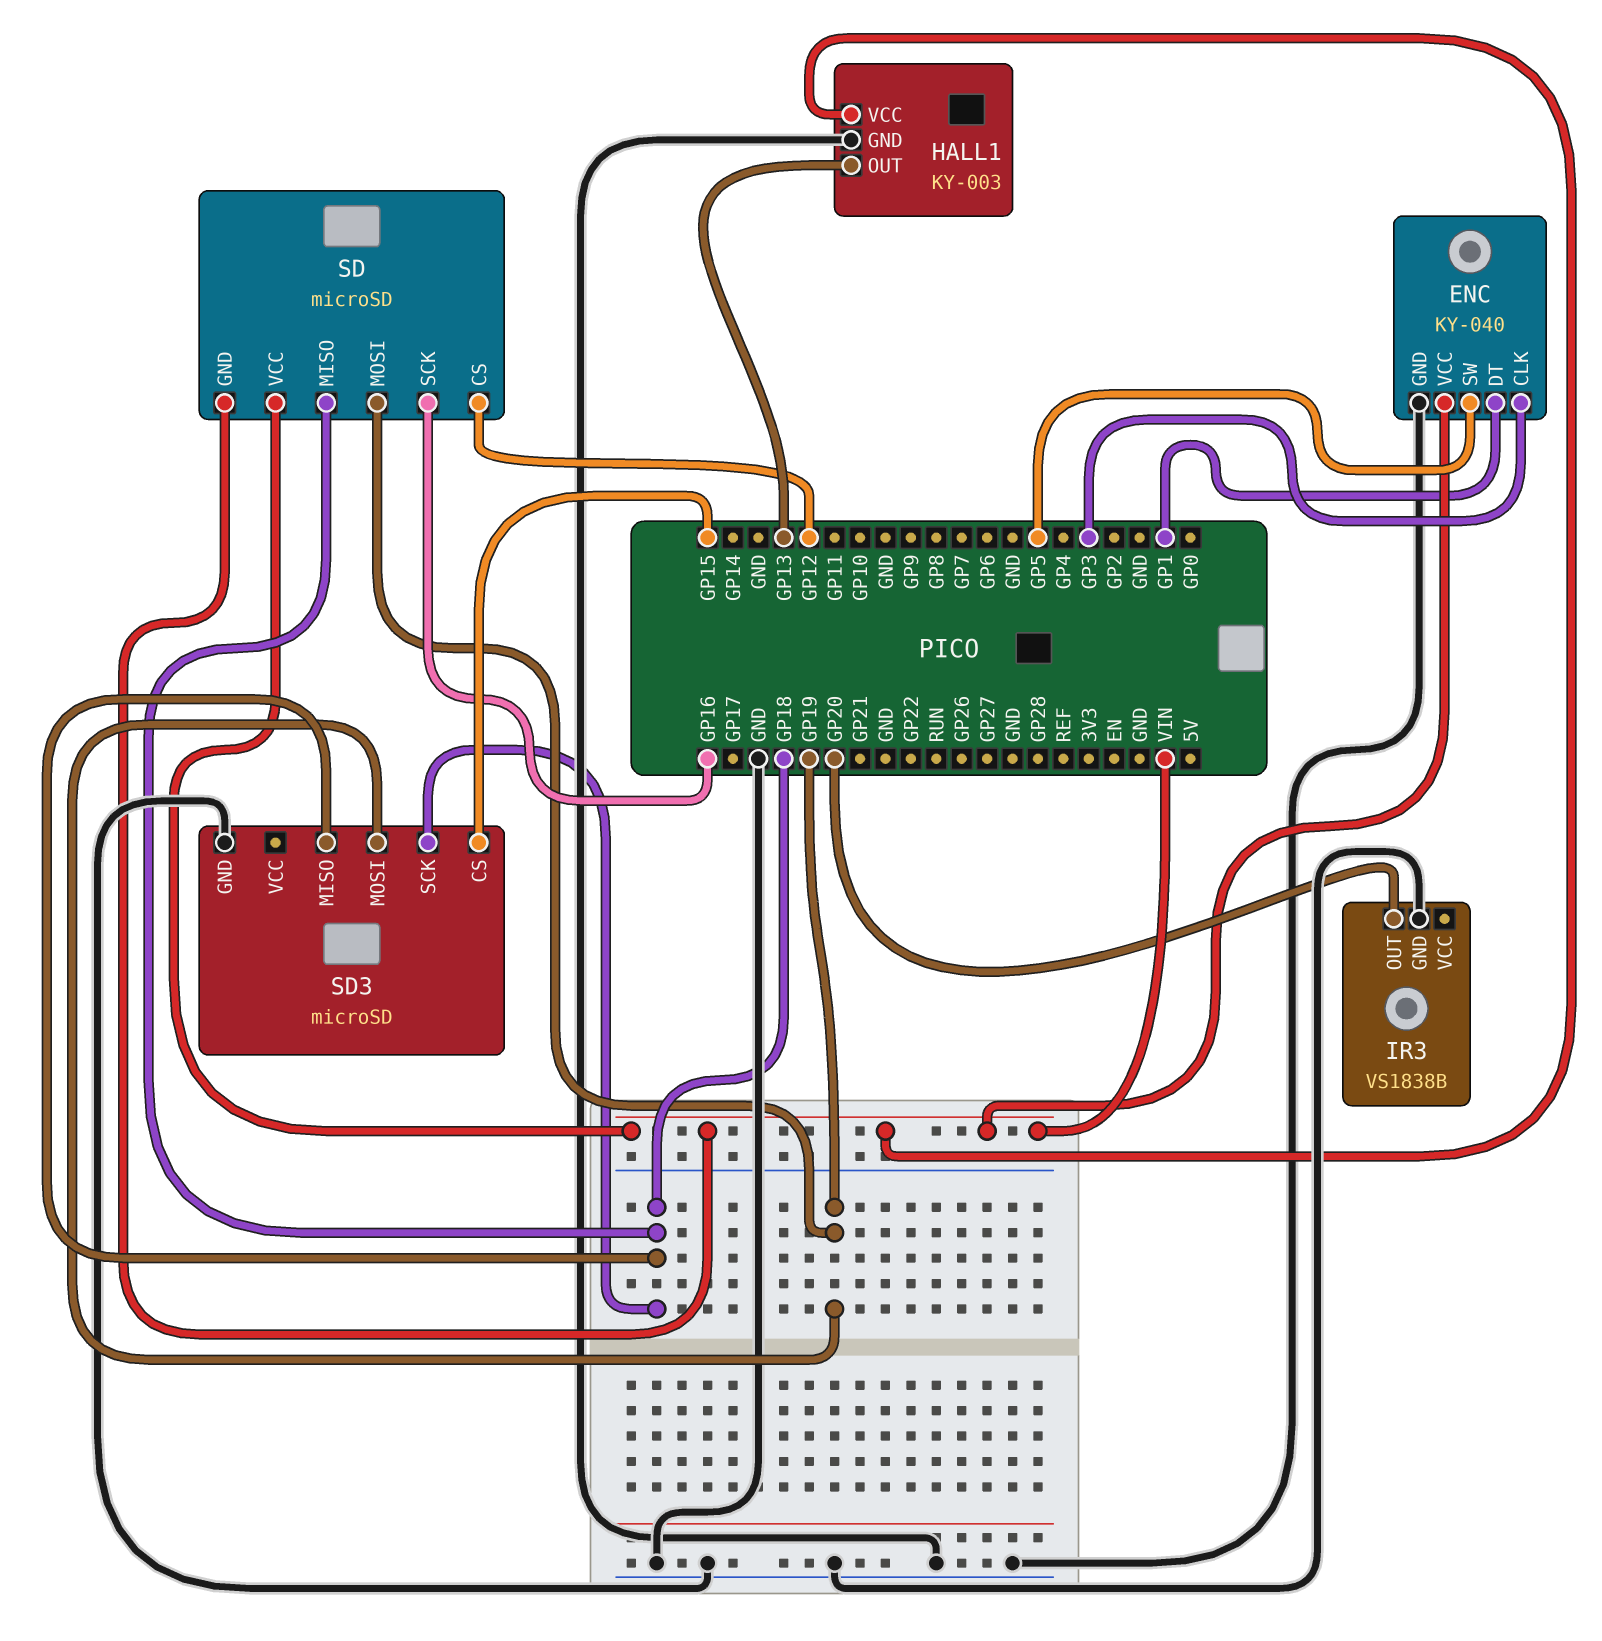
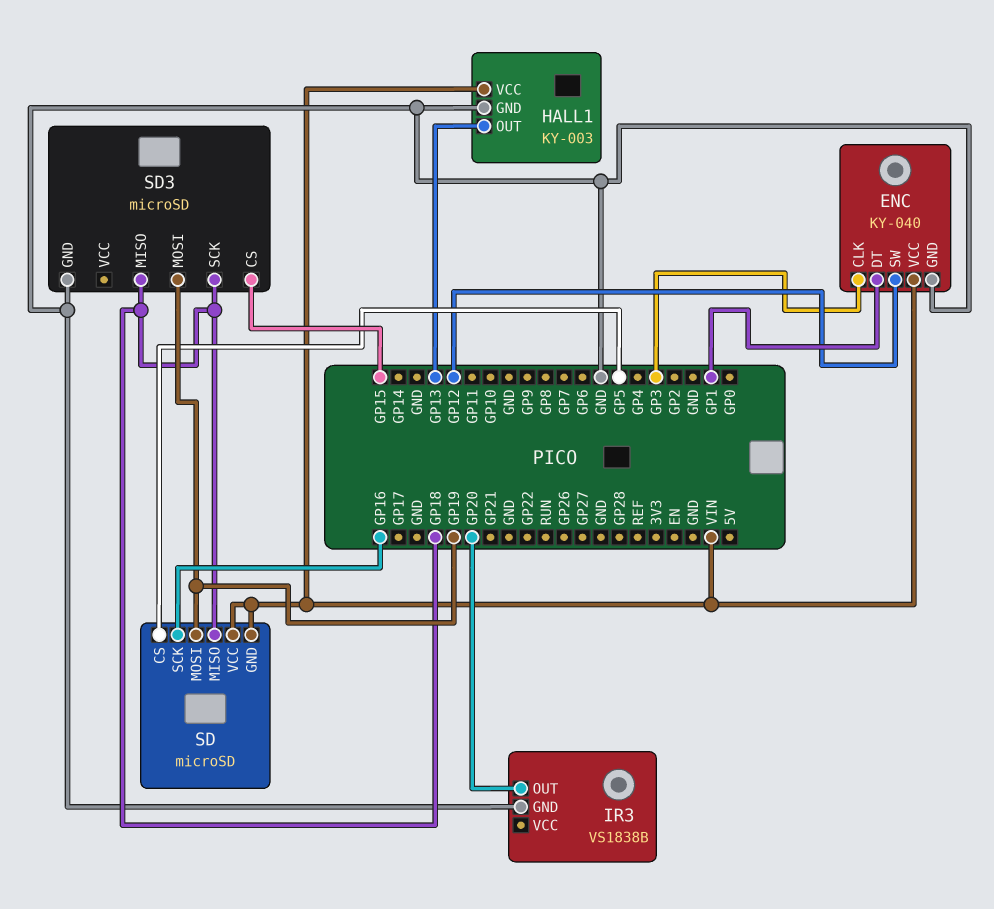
ENC pin SW: GP5 -> GP12
SD pin CS: GP12 -> GP5

